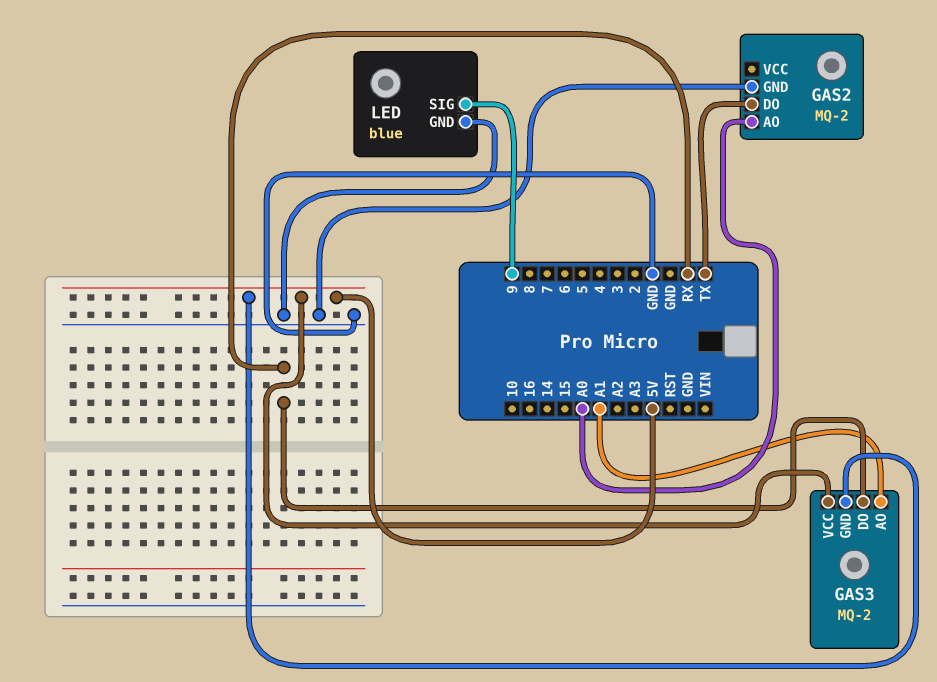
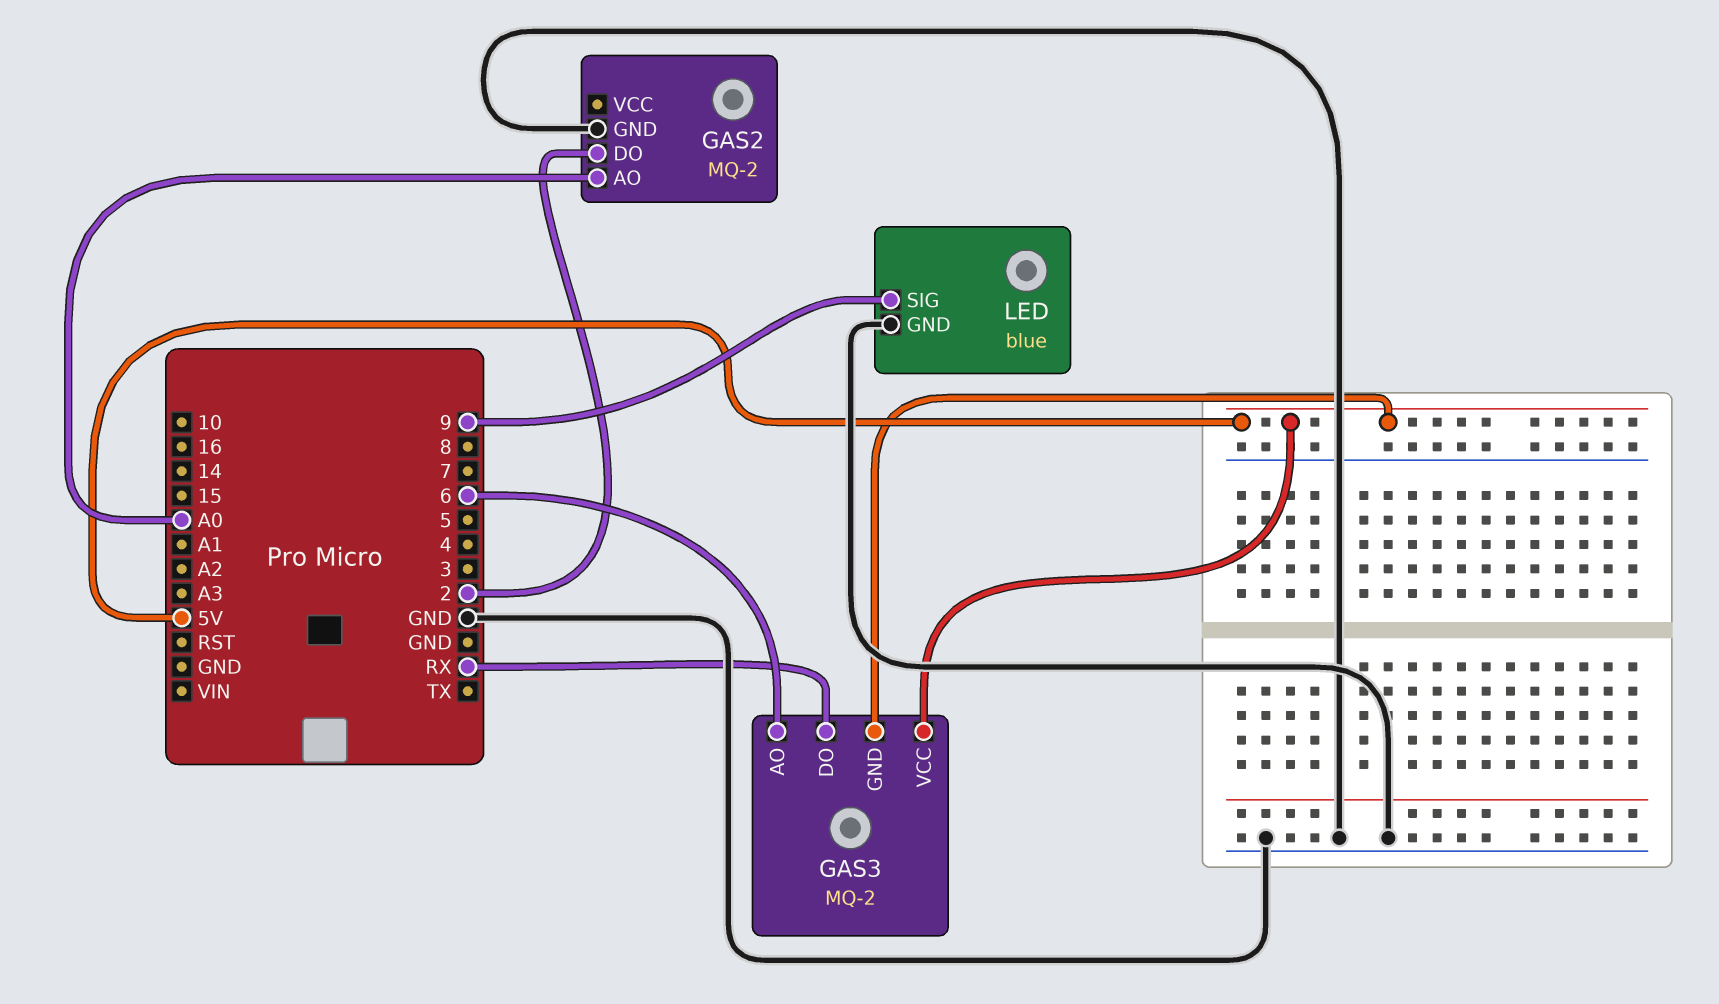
GAS2 pin DO: TX -> 2
GAS3 pin AO: A1 -> 6

